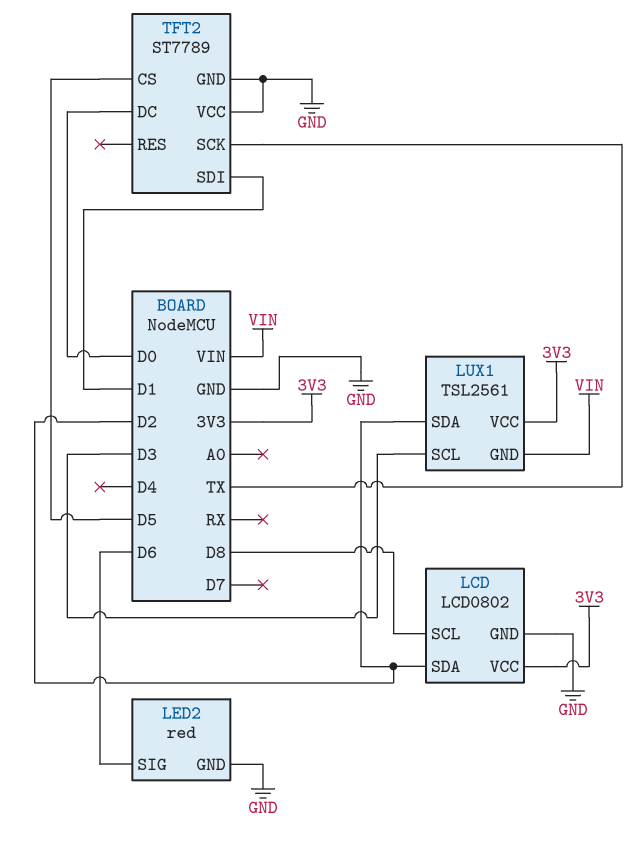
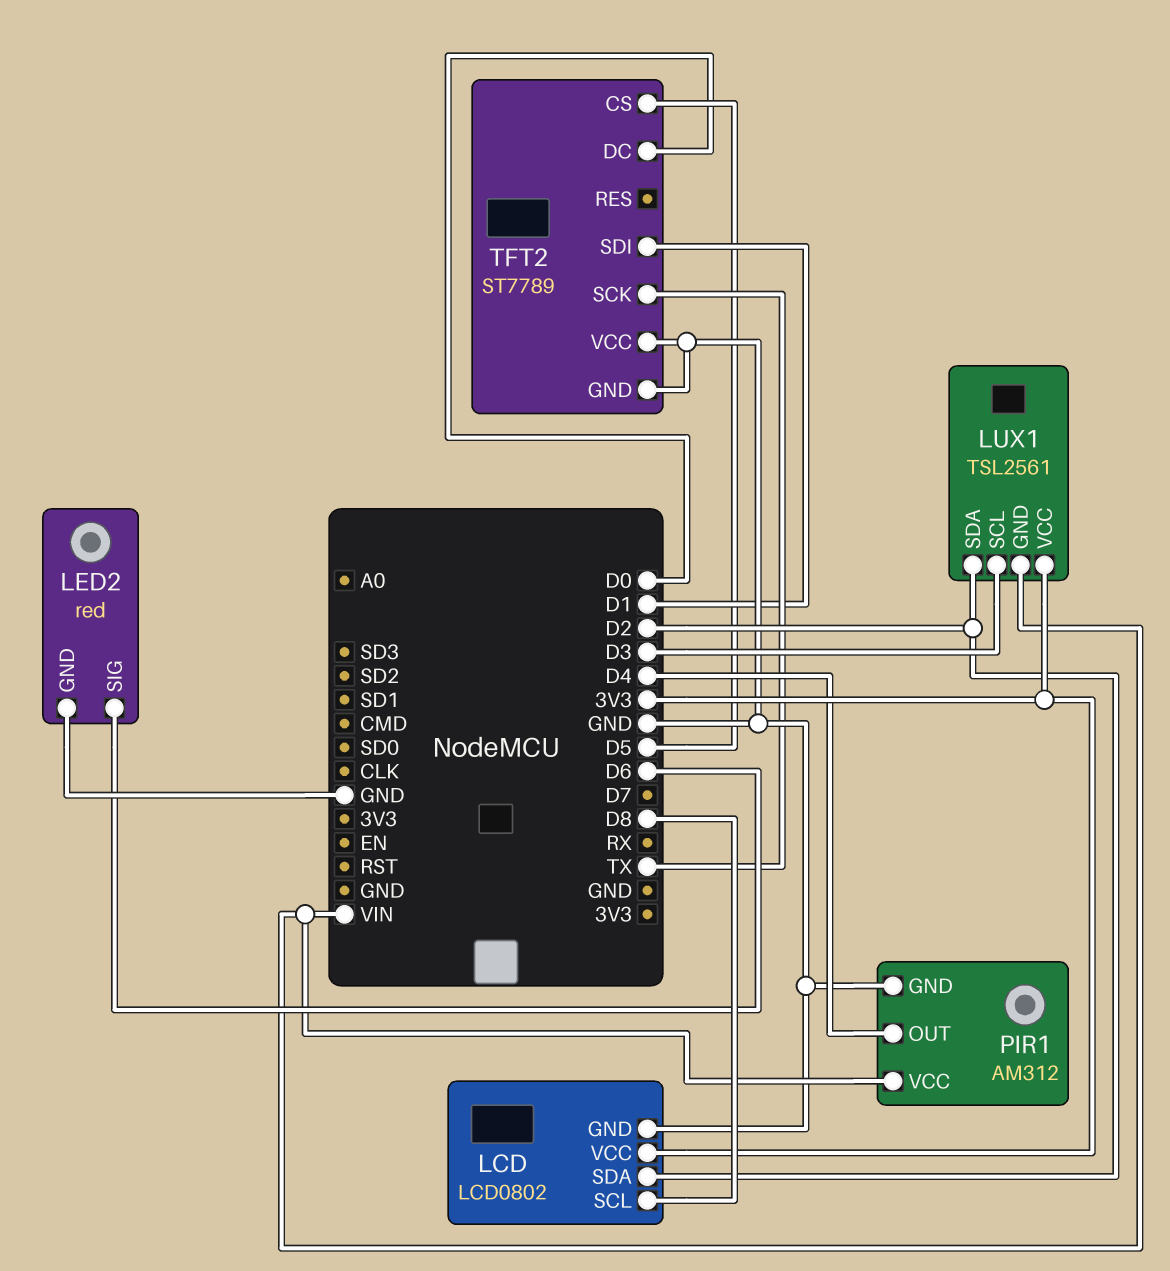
PIR1: none -> AM312
PIR1 pin GND: none -> GND
PIR1 pin OUT: none -> D4
PIR1 pin VCC: none -> VIN

